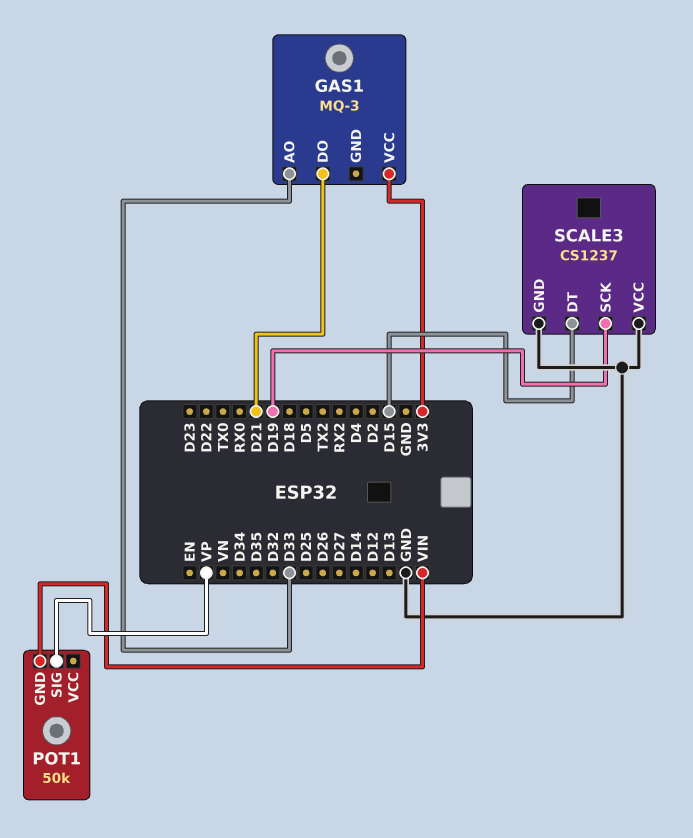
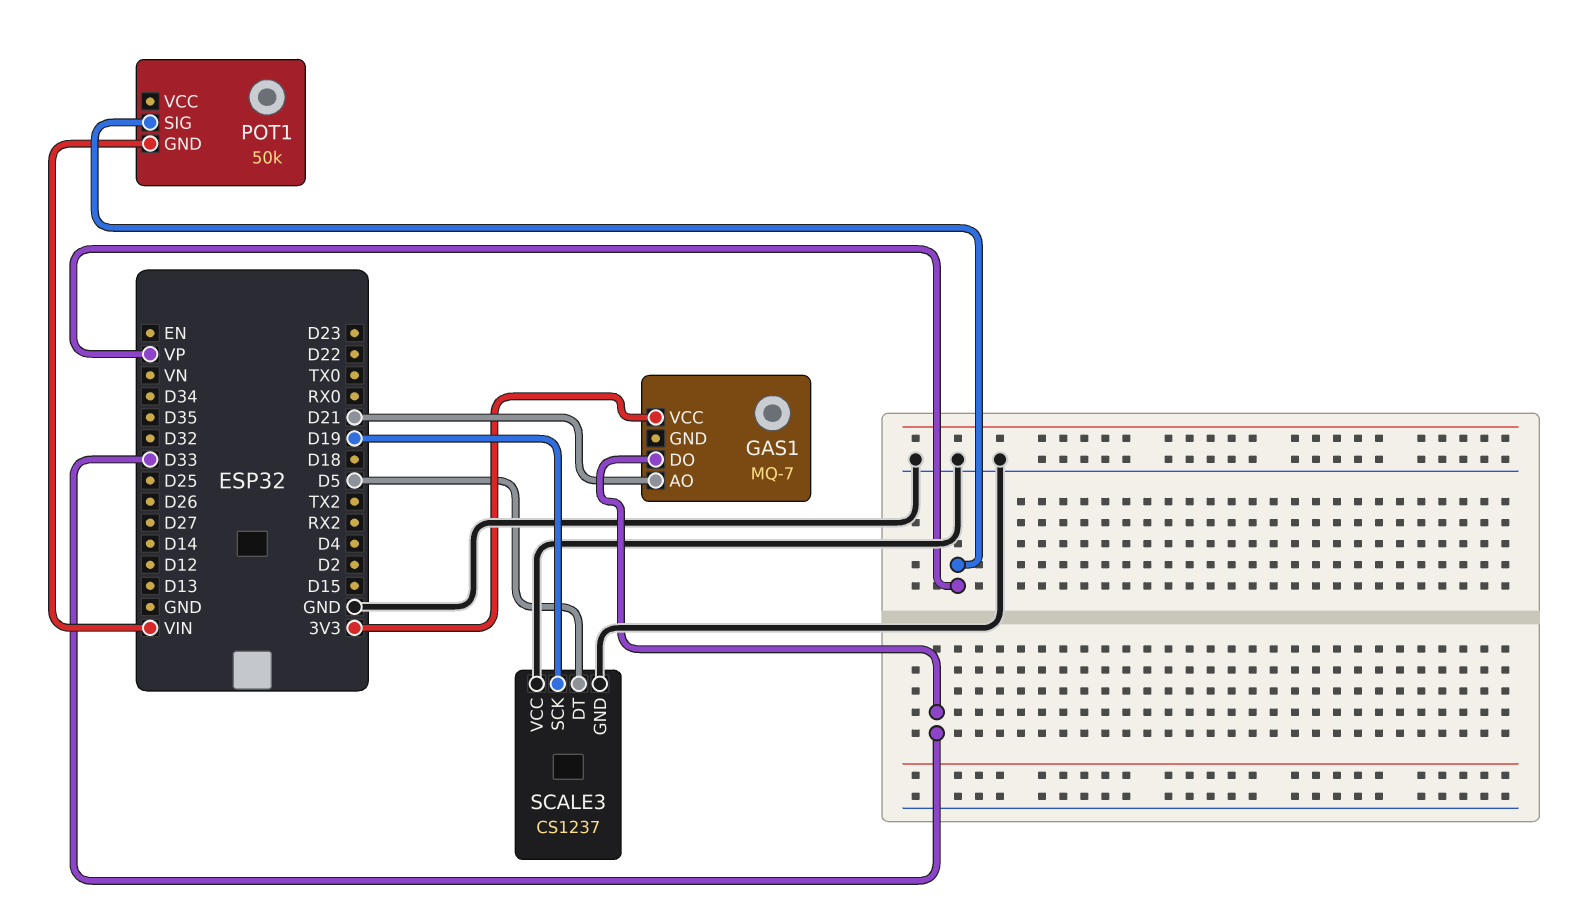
GAS1: MQ-3 -> MQ-7
GAS1 pin AO: D33 -> D21
GAS1 pin DO: D21 -> D33
SCALE3 pin DT: D15 -> D5

